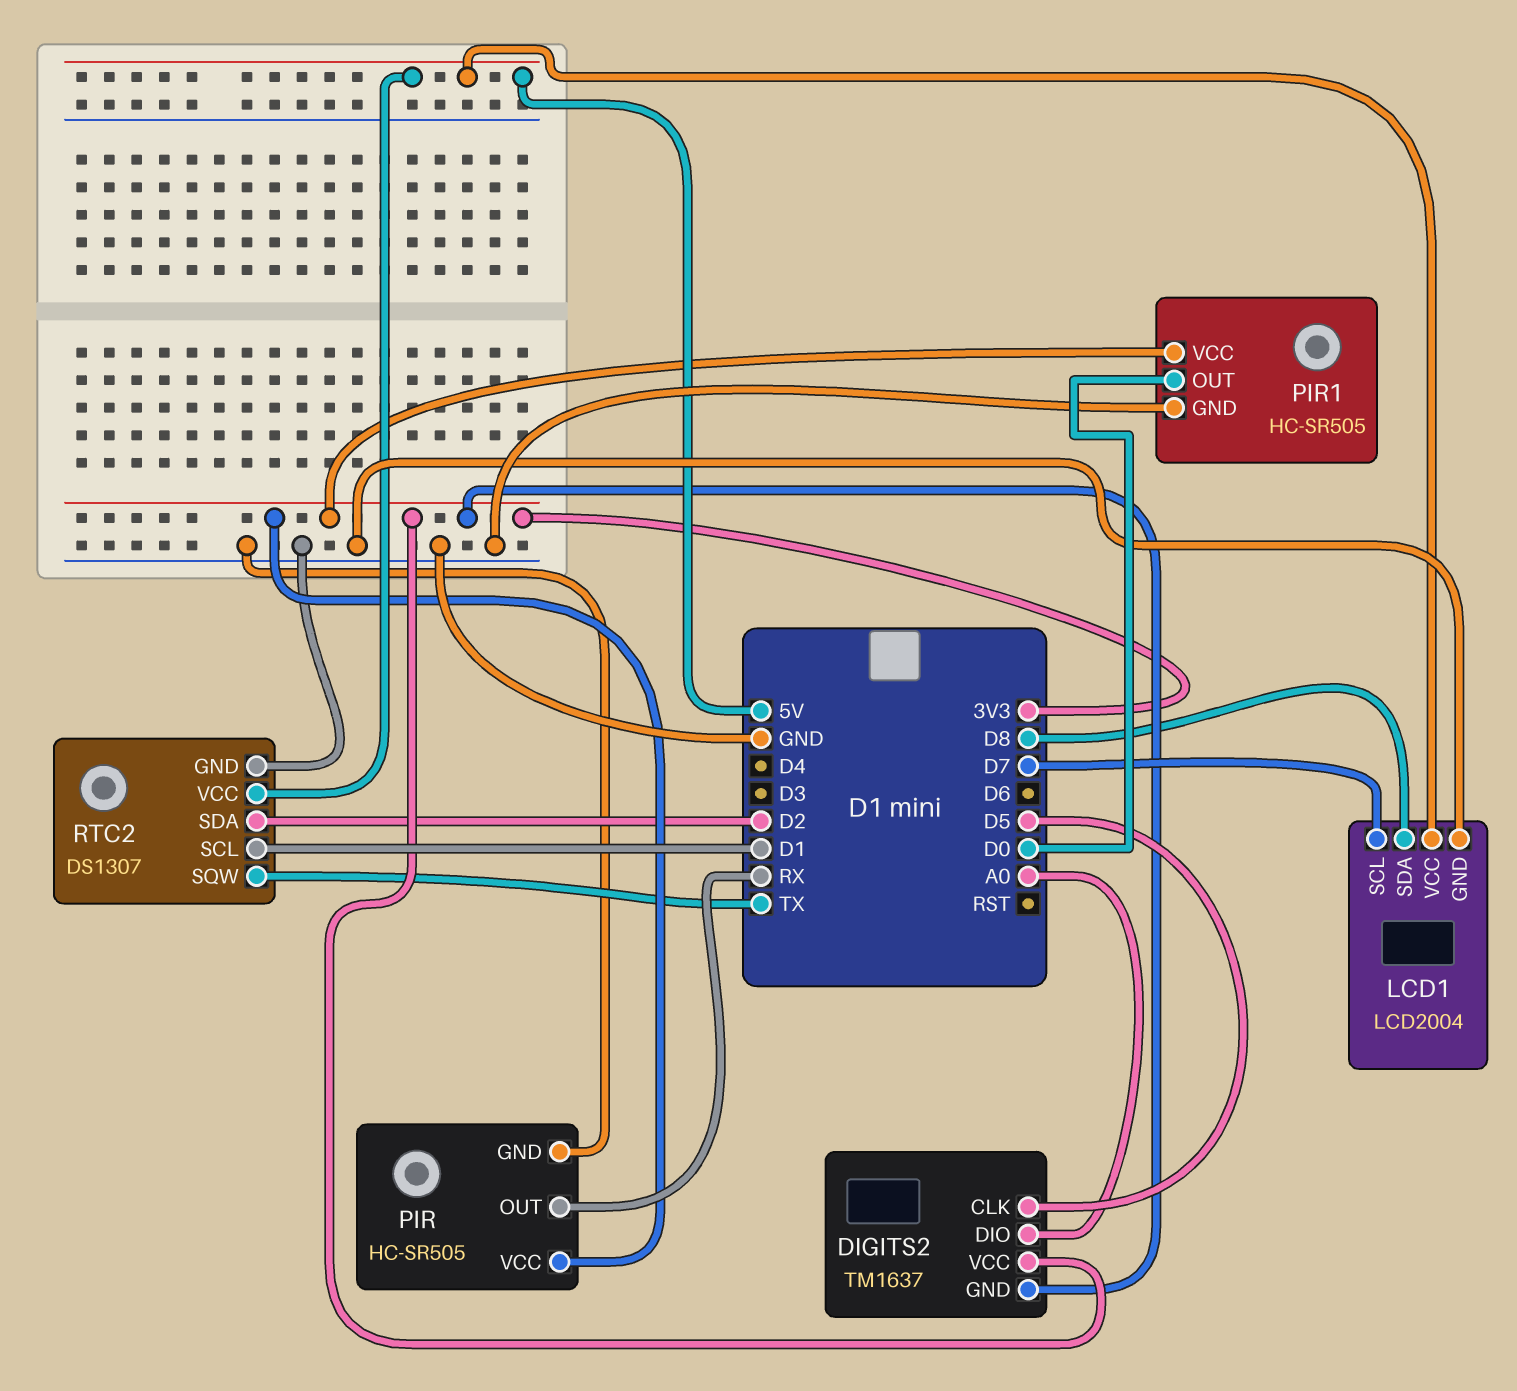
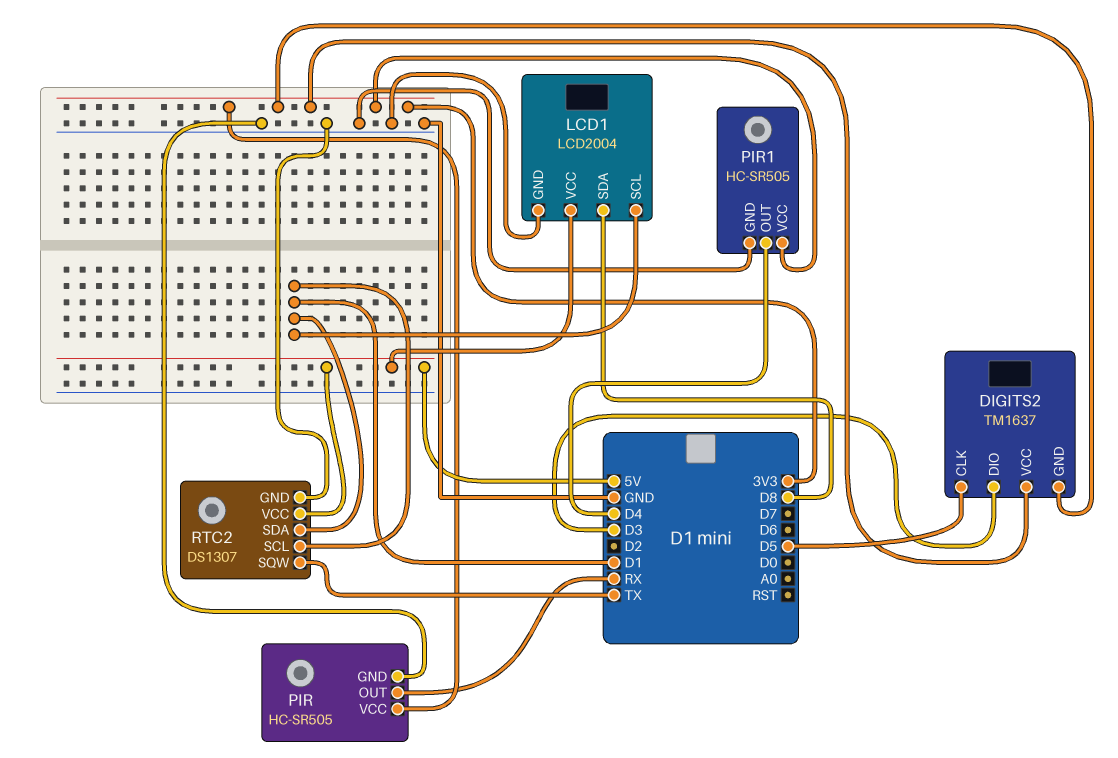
DIGITS2 pin DIO: A0 -> D3
LCD1 pin SCL: D7 -> D1
PIR1 pin OUT: D0 -> D4
RTC2 pin SDA: D2 -> D1

